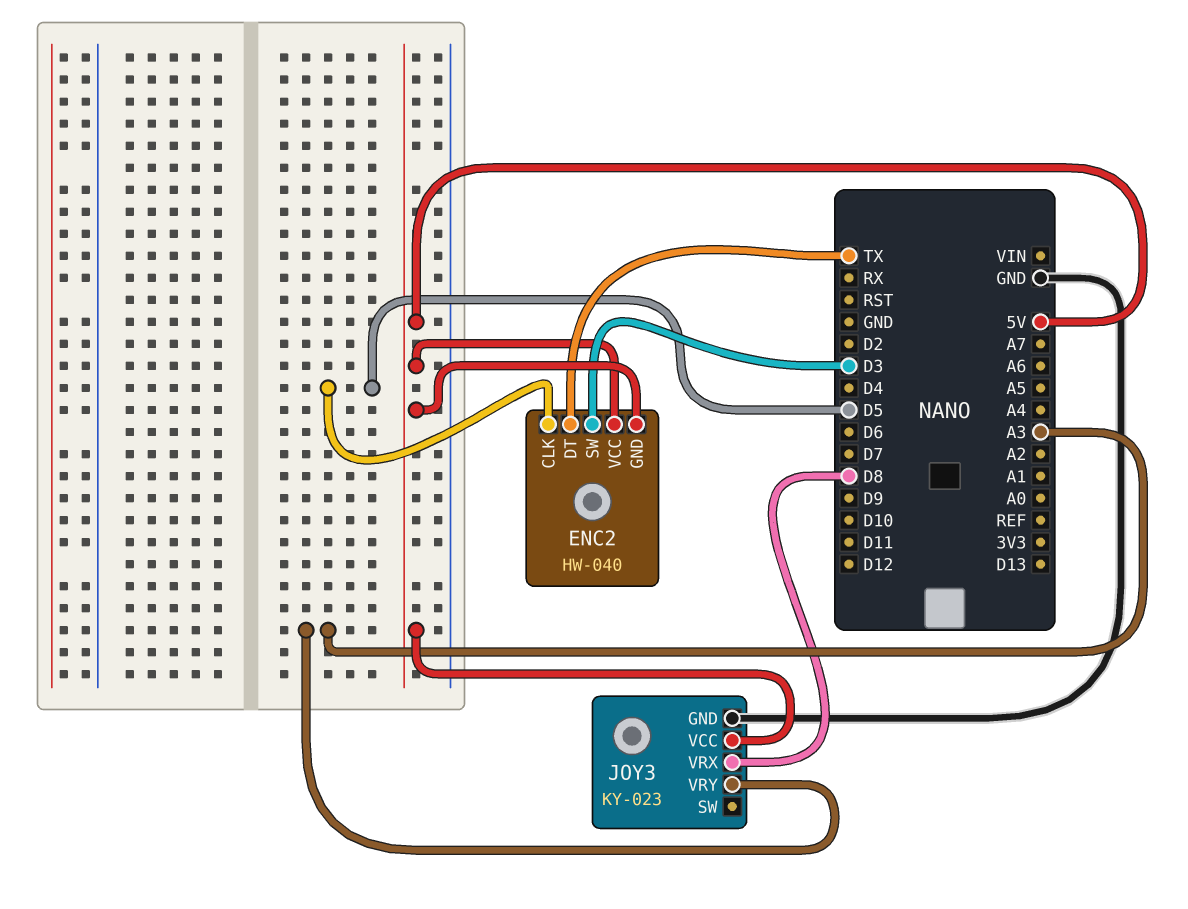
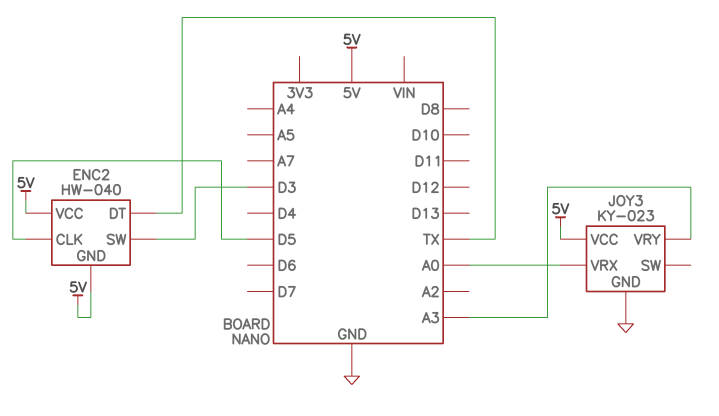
JOY3 pin VRX: D8 -> A0

